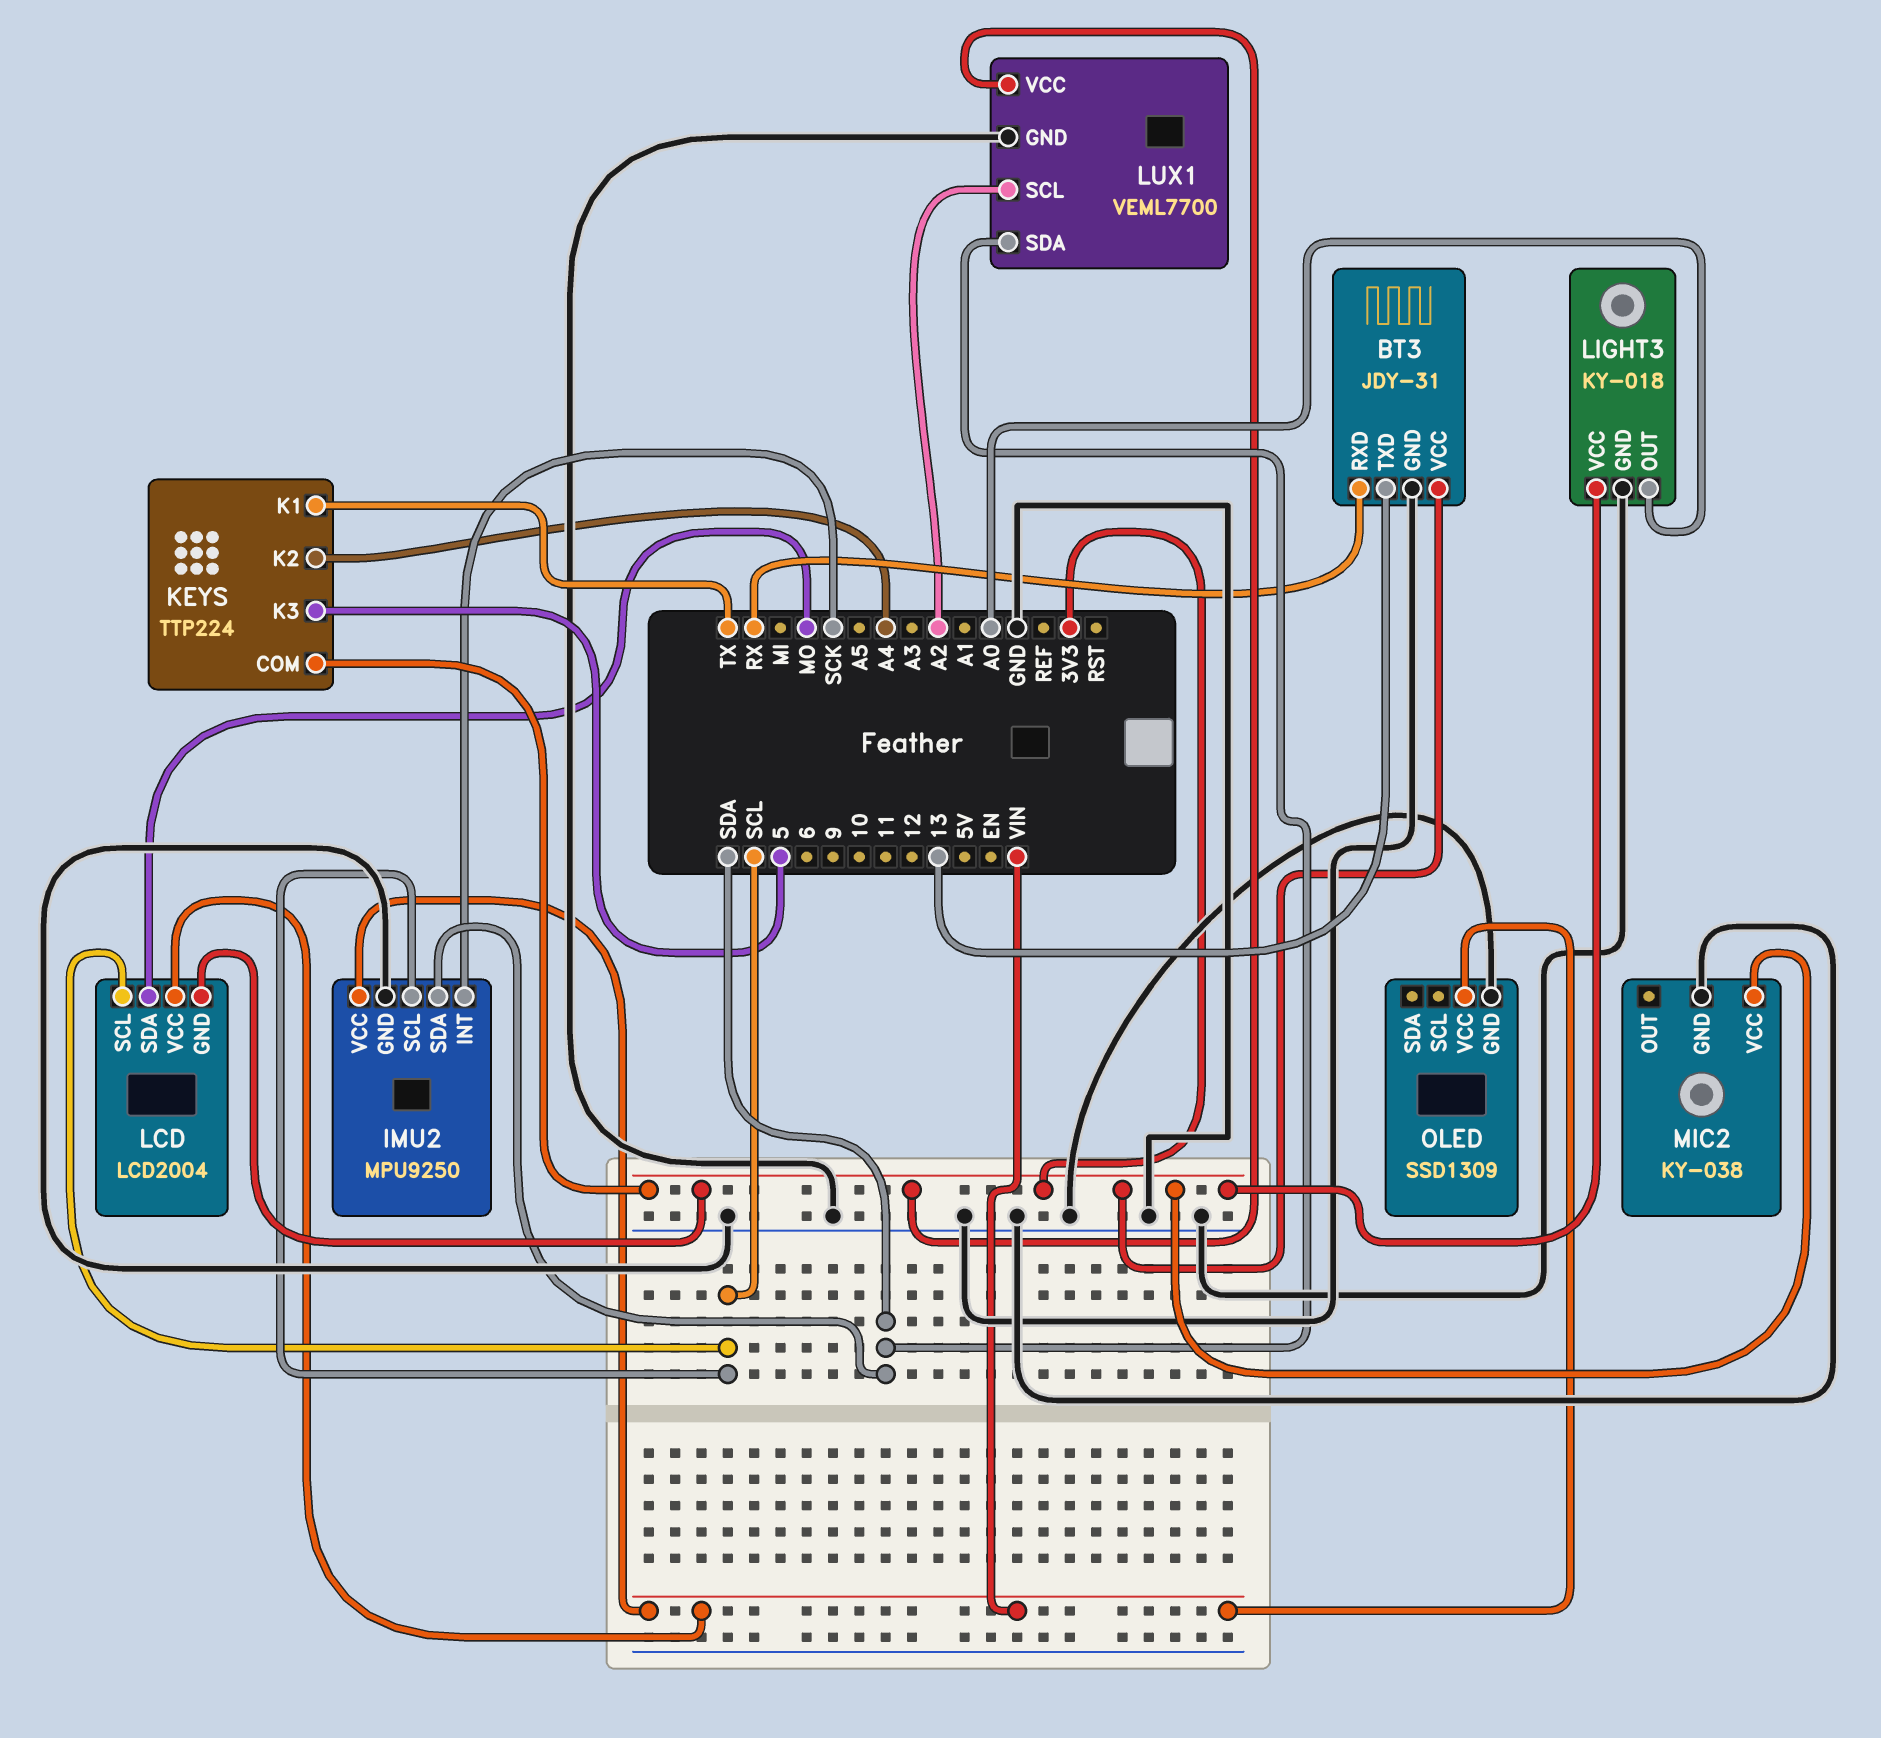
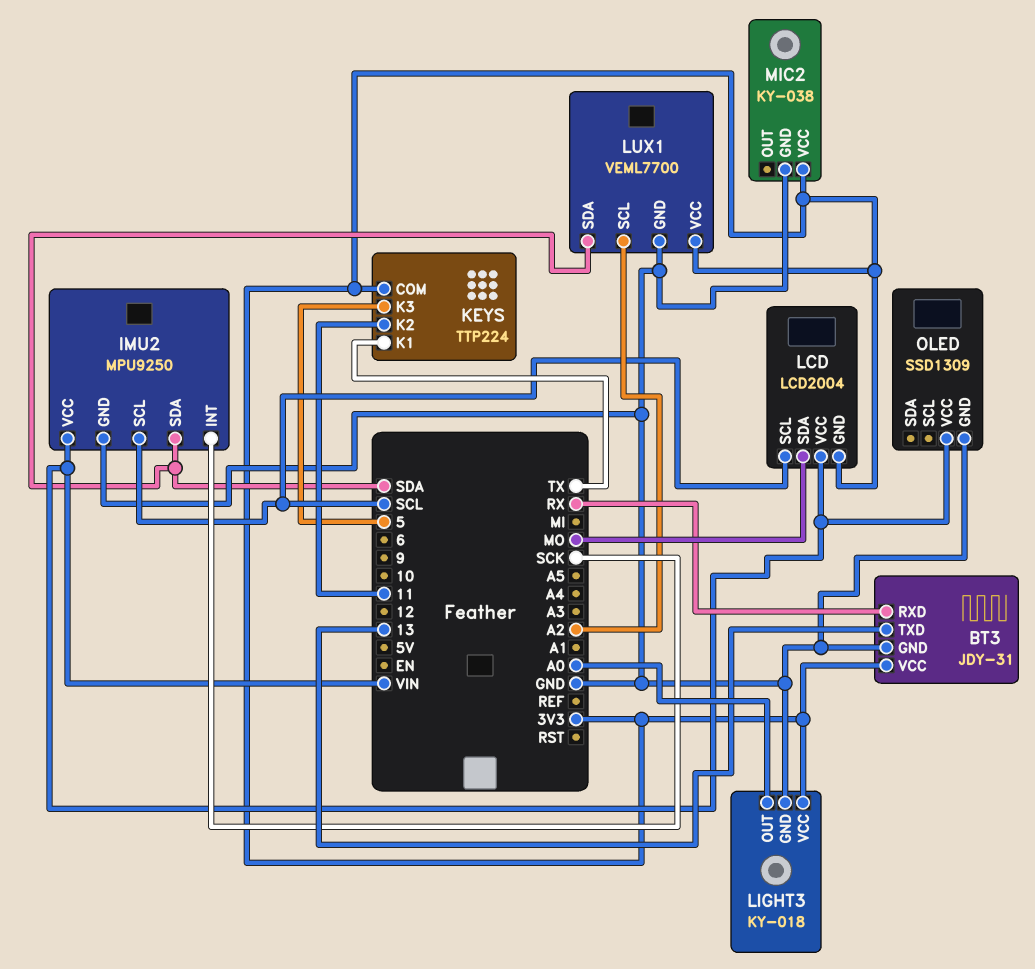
KEYS pin K2: A4 -> 11

